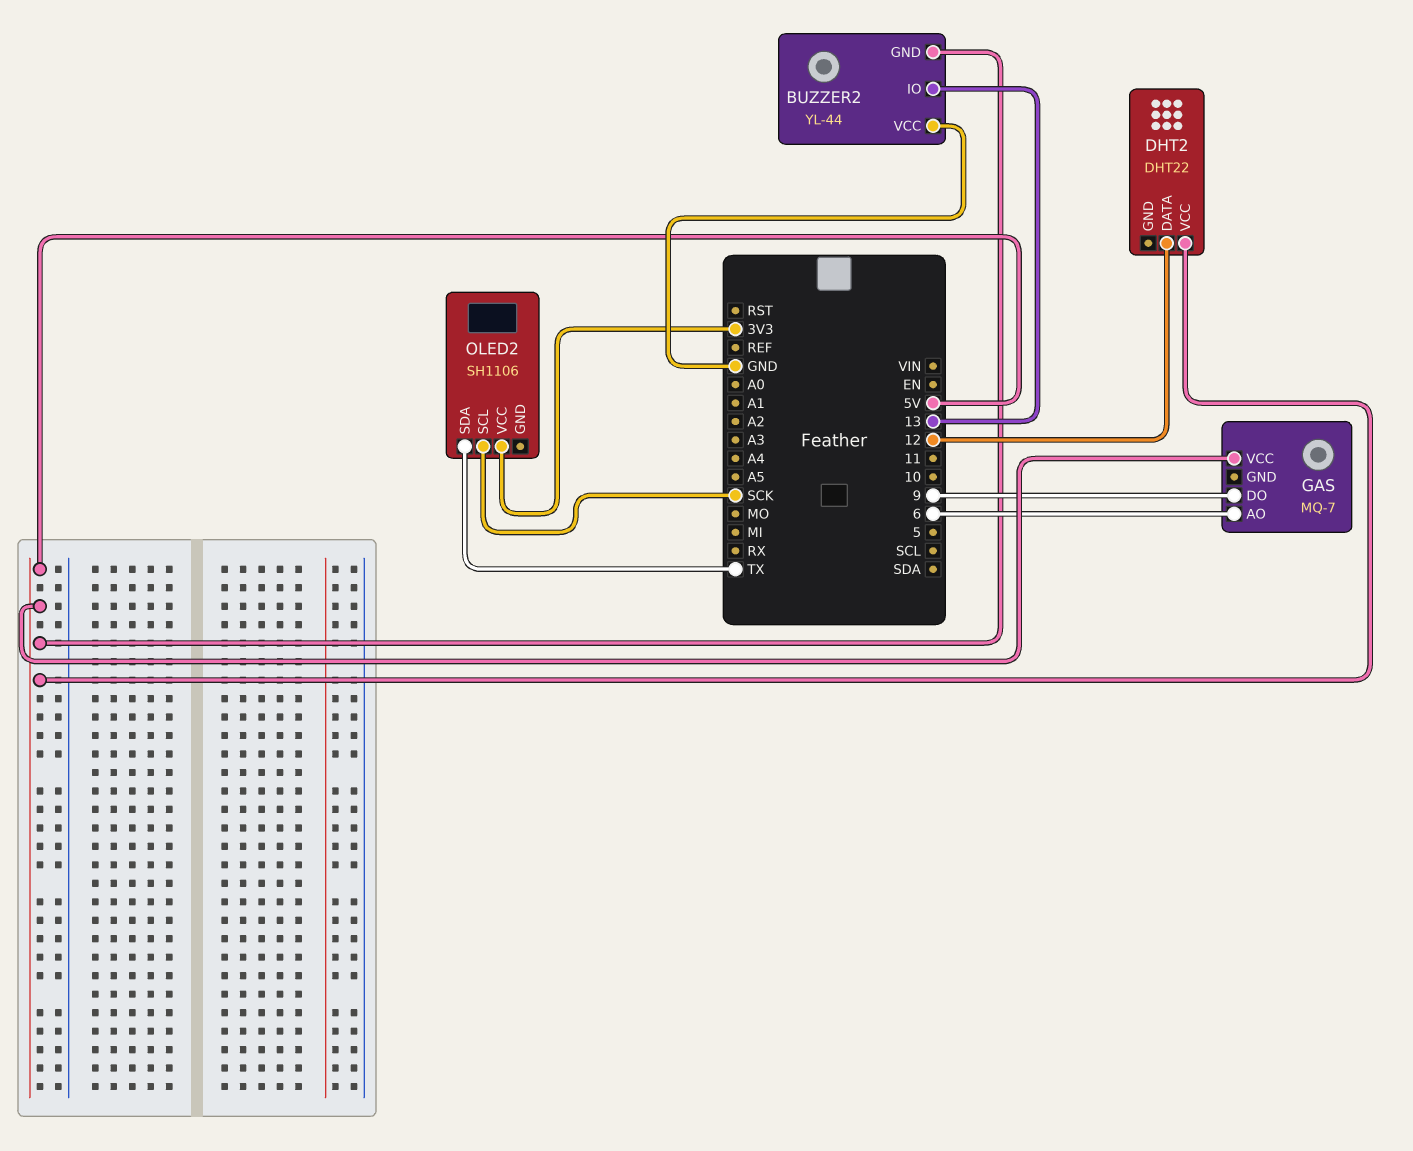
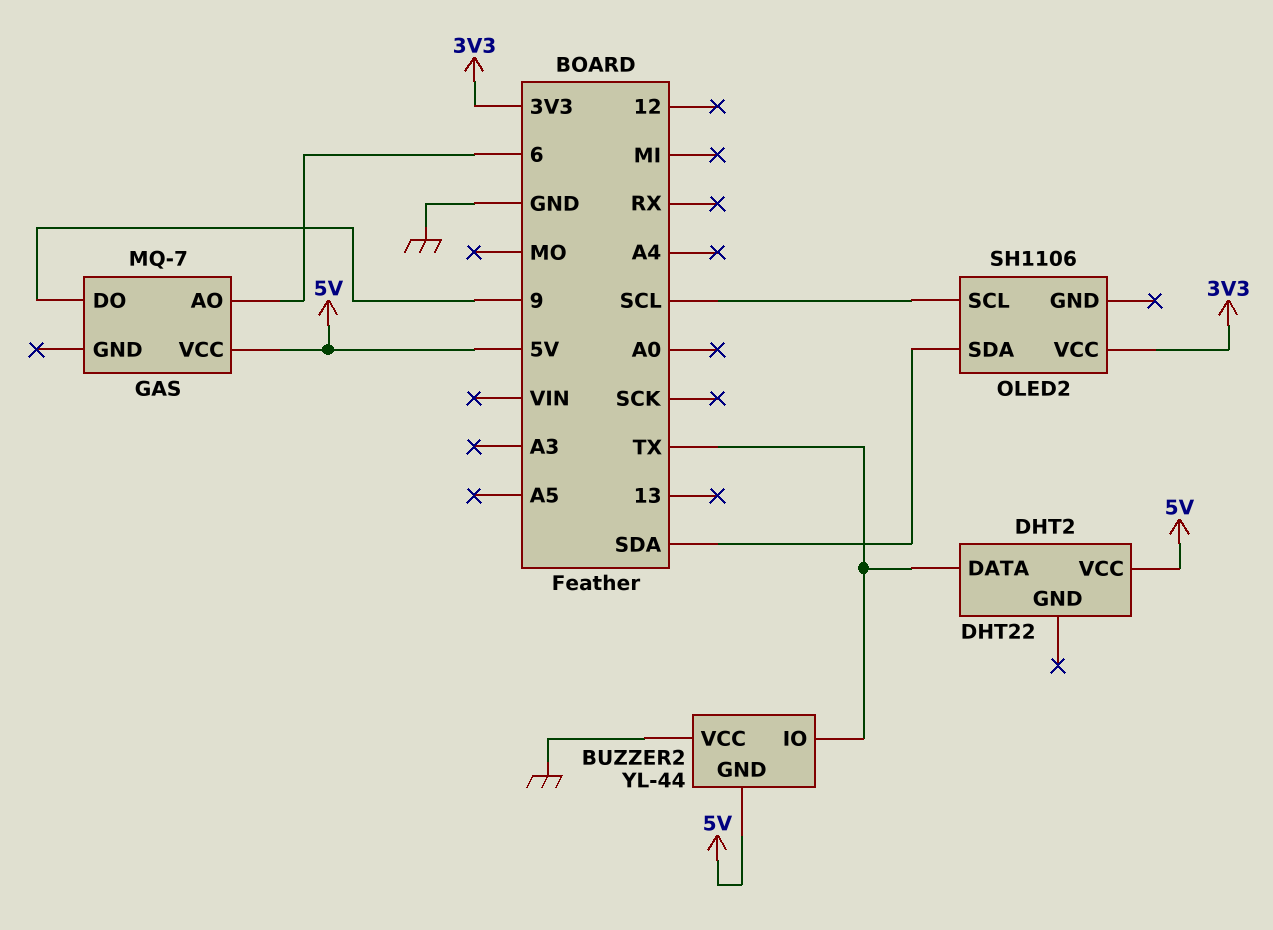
BUZZER2 pin IO: 13 -> TX
DHT2 pin DATA: 12 -> TX
OLED2 pin SCL: SCK -> SCL
OLED2 pin SDA: TX -> SDA

